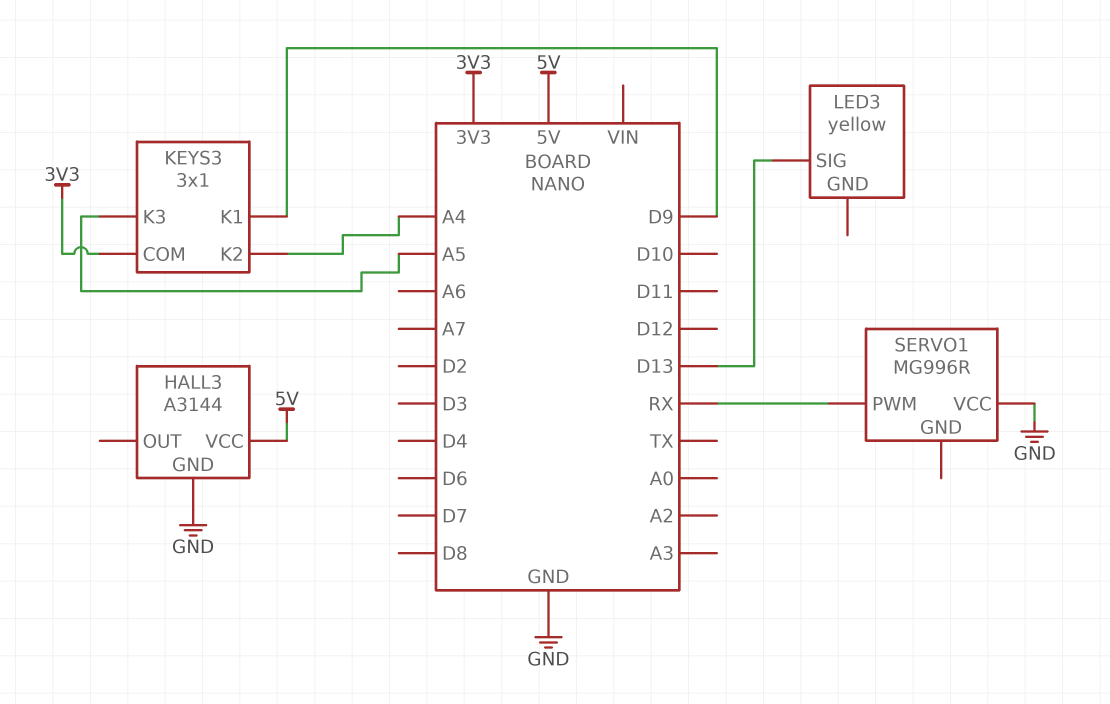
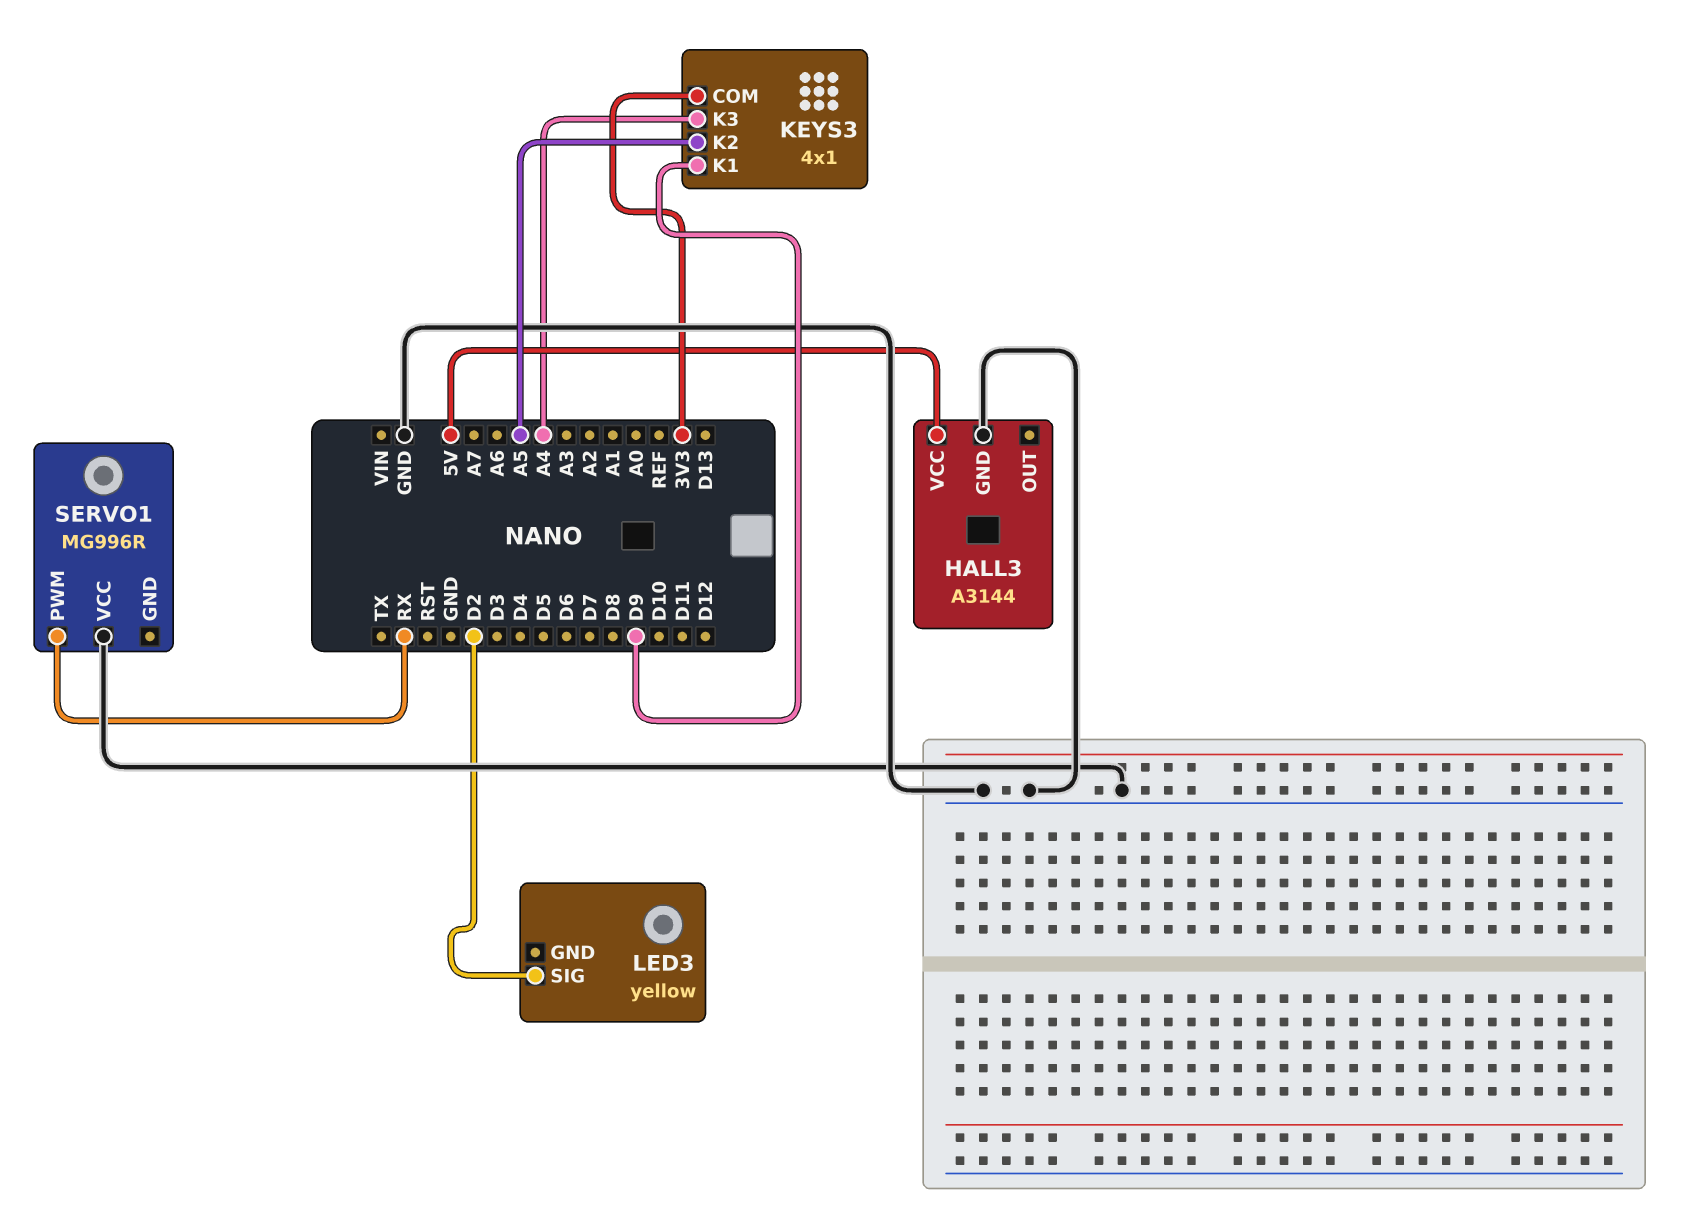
KEYS3: 3x1 -> 4x1
KEYS3 pin K2: A4 -> A5
KEYS3 pin K3: A5 -> A4
LED3 pin SIG: D13 -> D2

